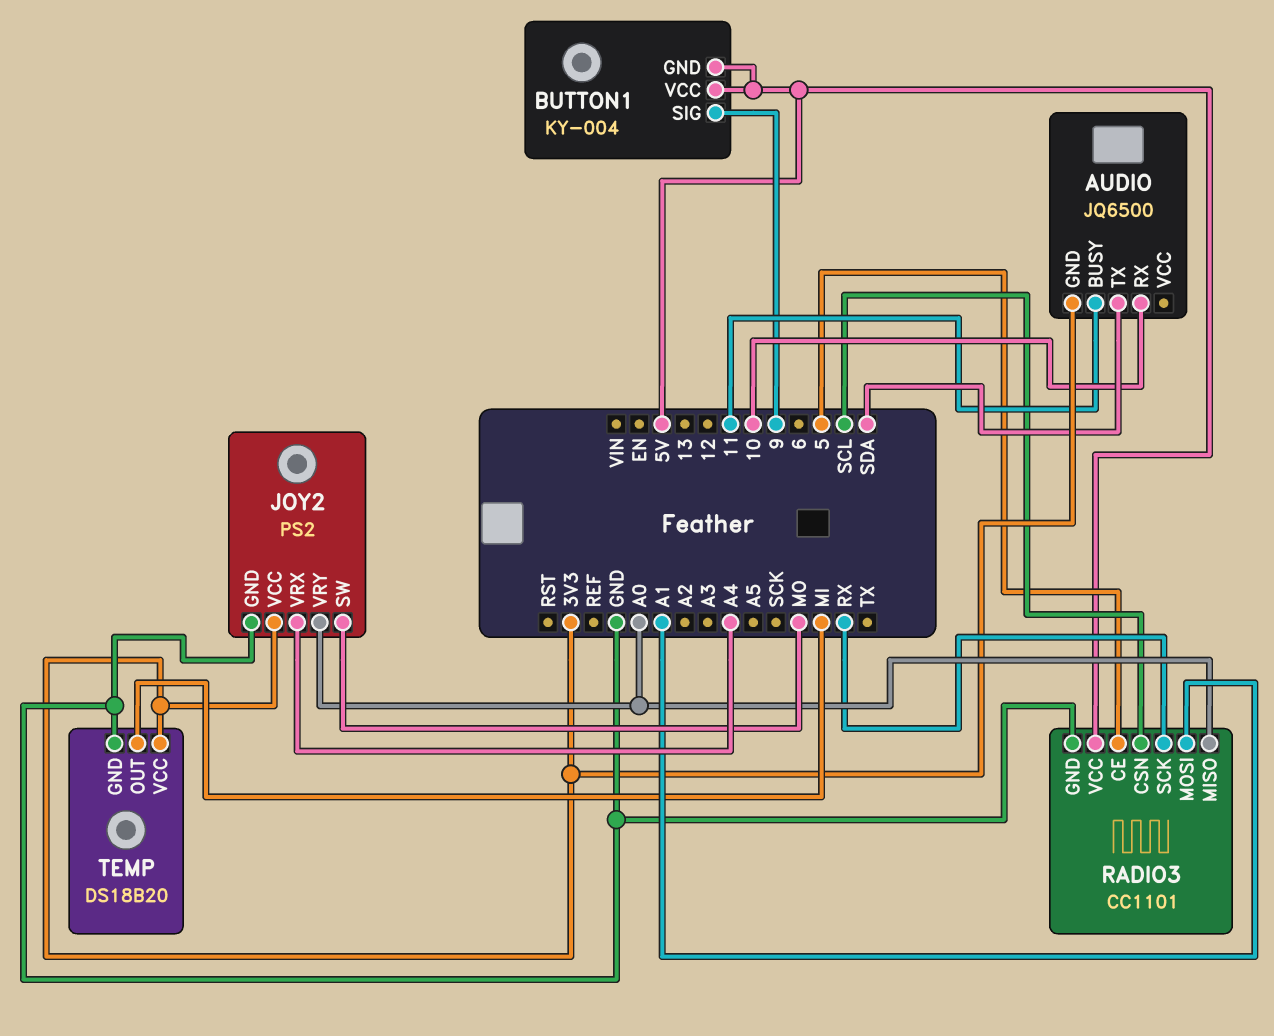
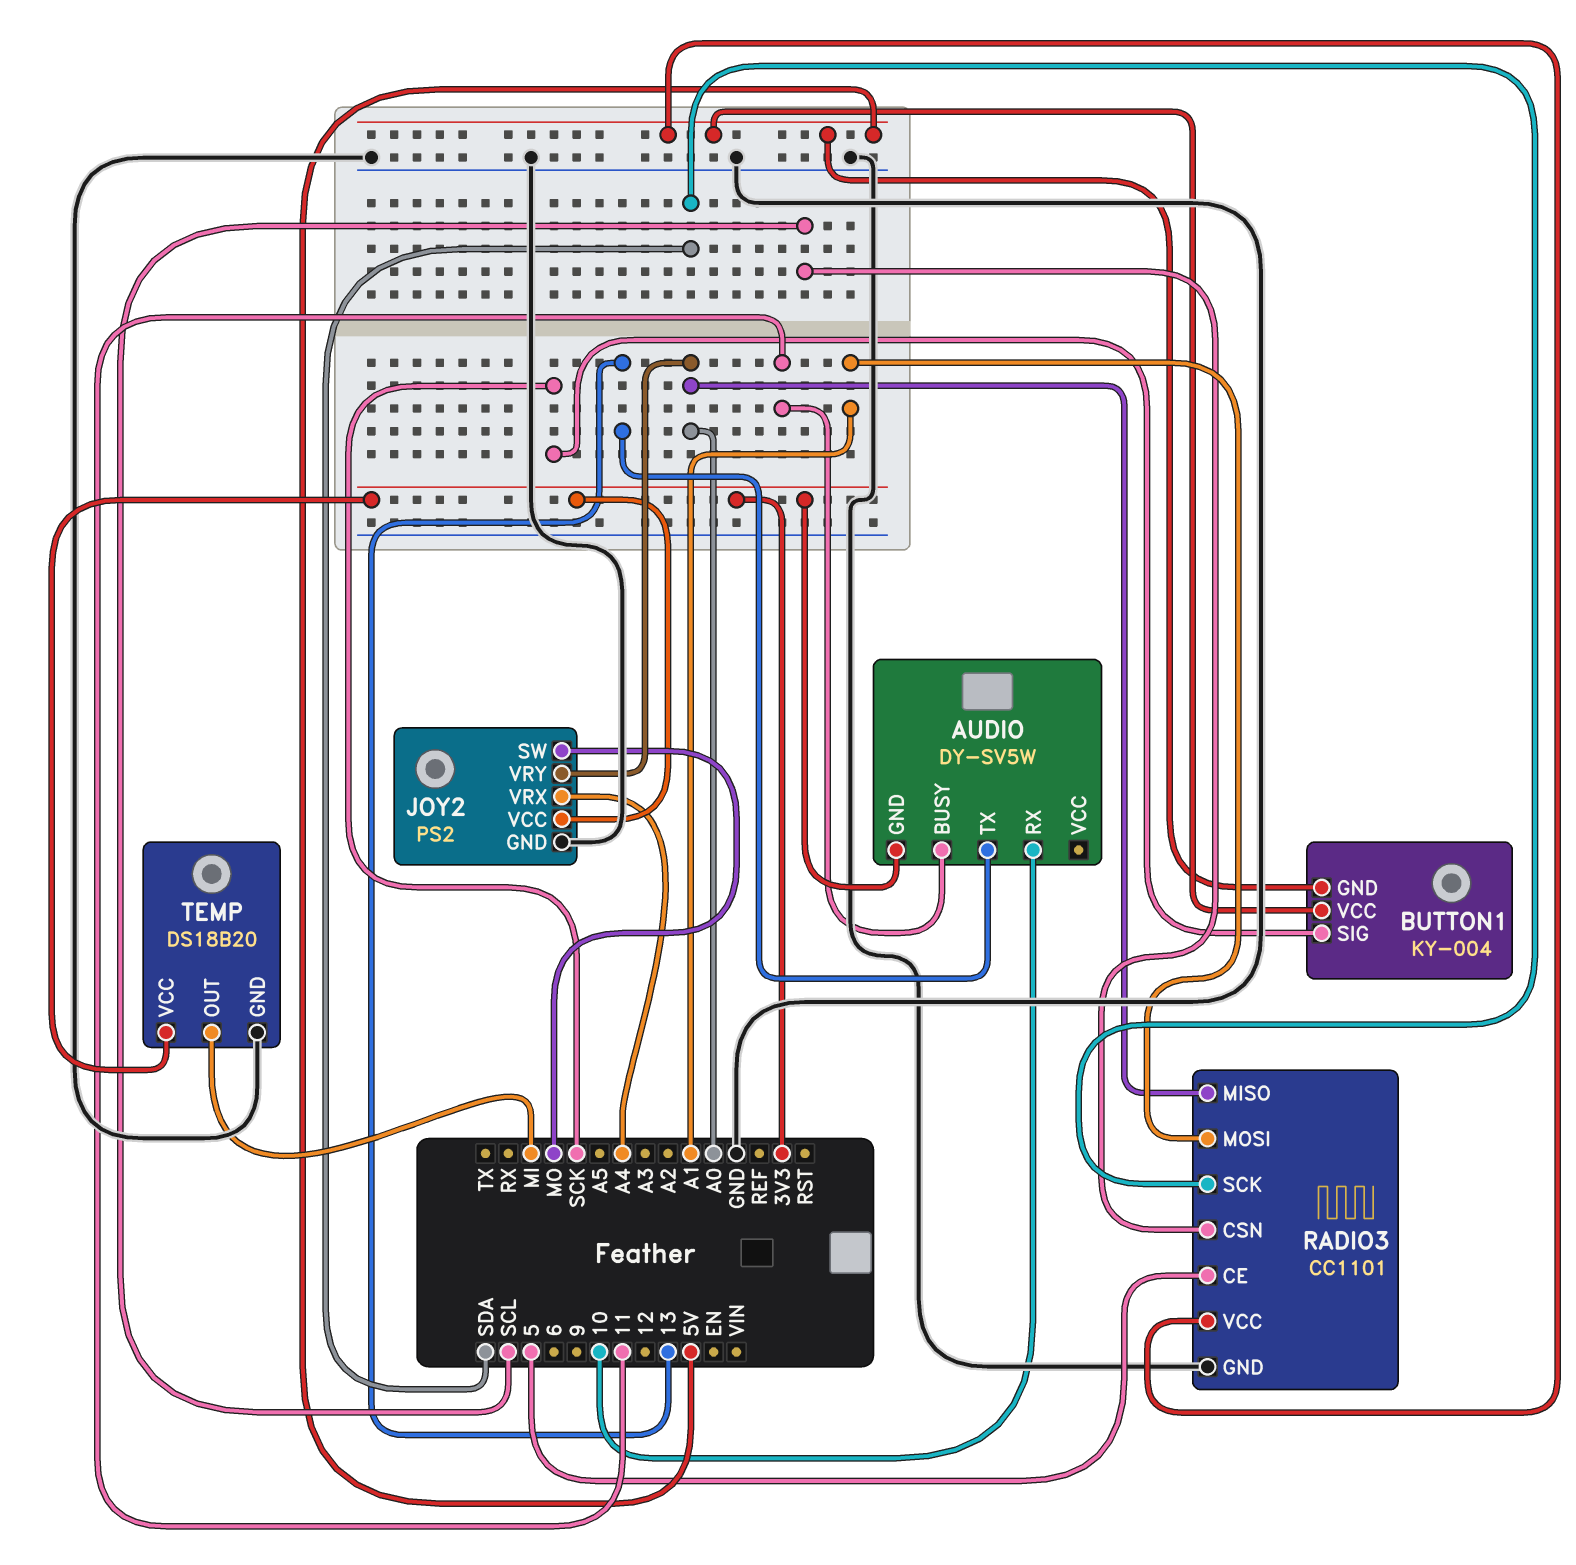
AUDIO: JQ6500 -> DY-SV5W
AUDIO pin TX: SDA -> 13
BUTTON1 pin SIG: 9 -> SCK
RADIO3 pin SCK: RX -> SDA

